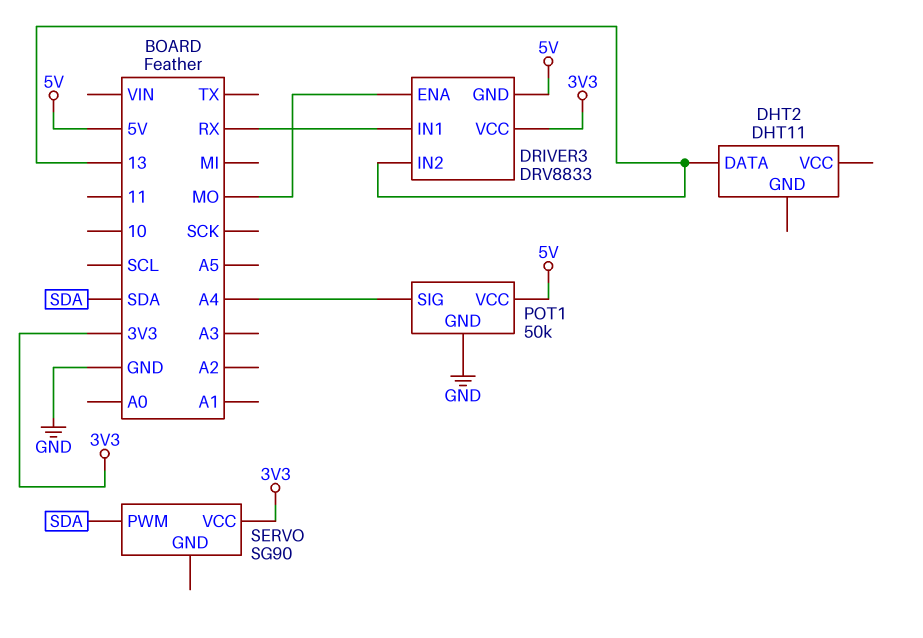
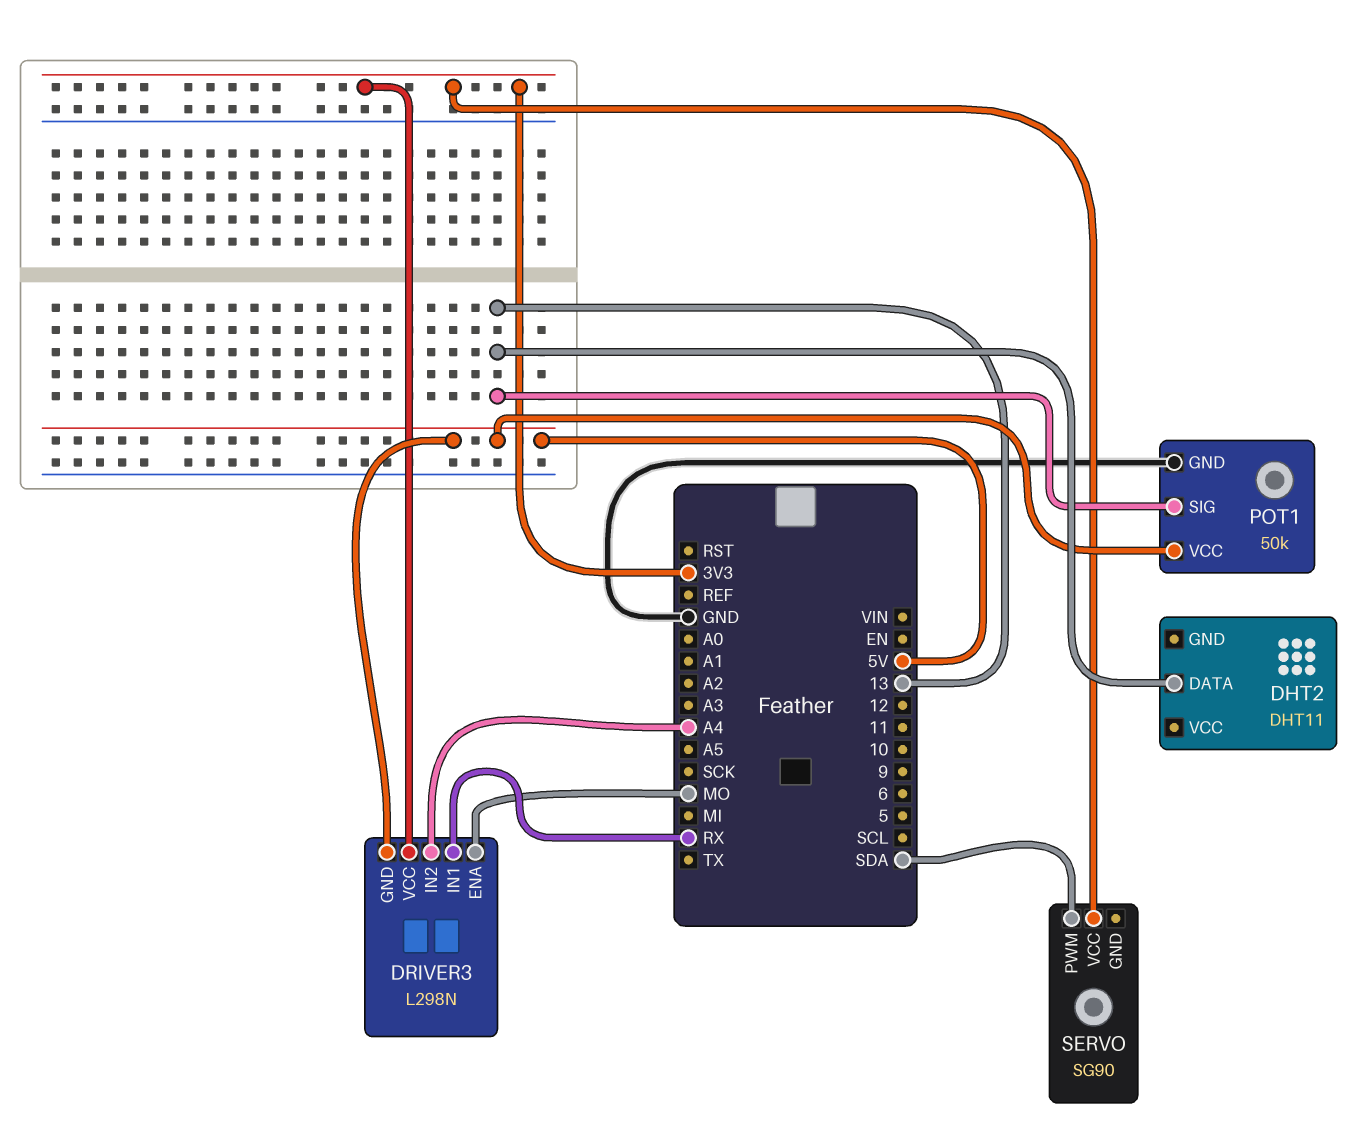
DRIVER3: DRV8833 -> L298N
DRIVER3 pin IN2: 13 -> A4
POT1 pin SIG: A4 -> 13

